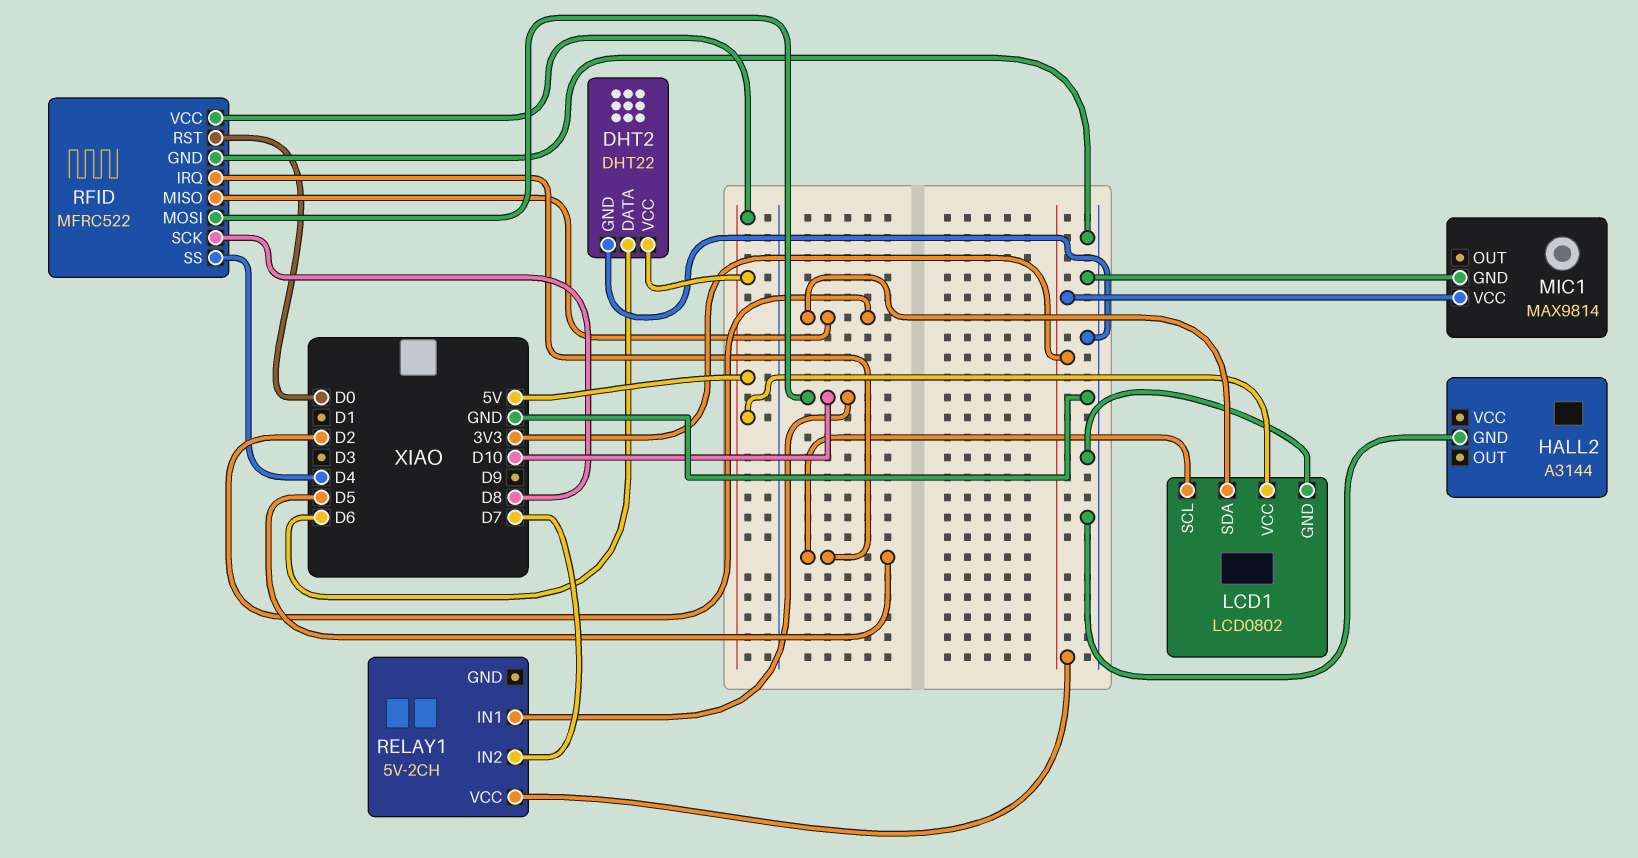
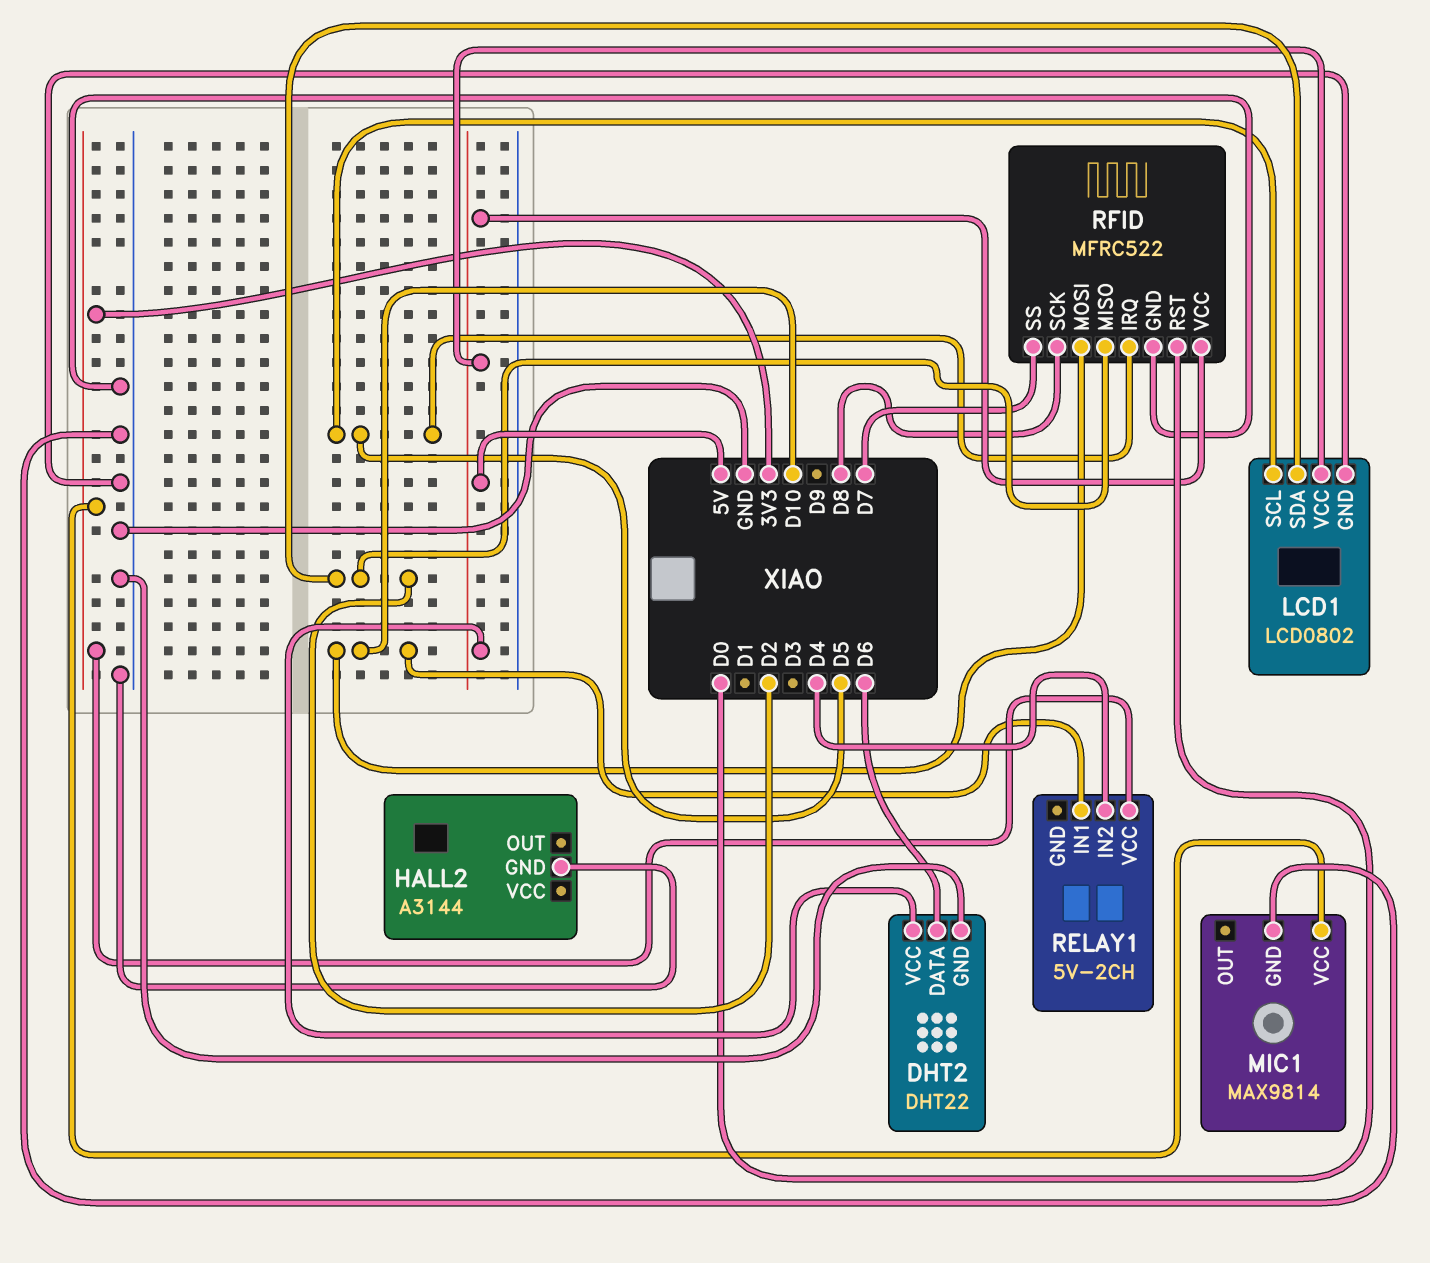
RELAY1 pin IN2: D7 -> D4
RFID pin SS: D4 -> D7

